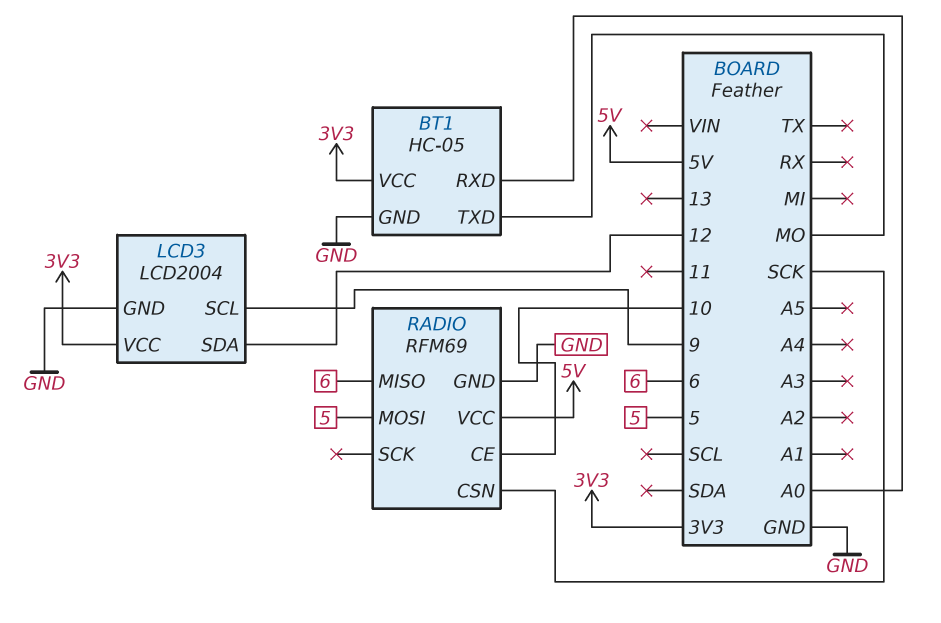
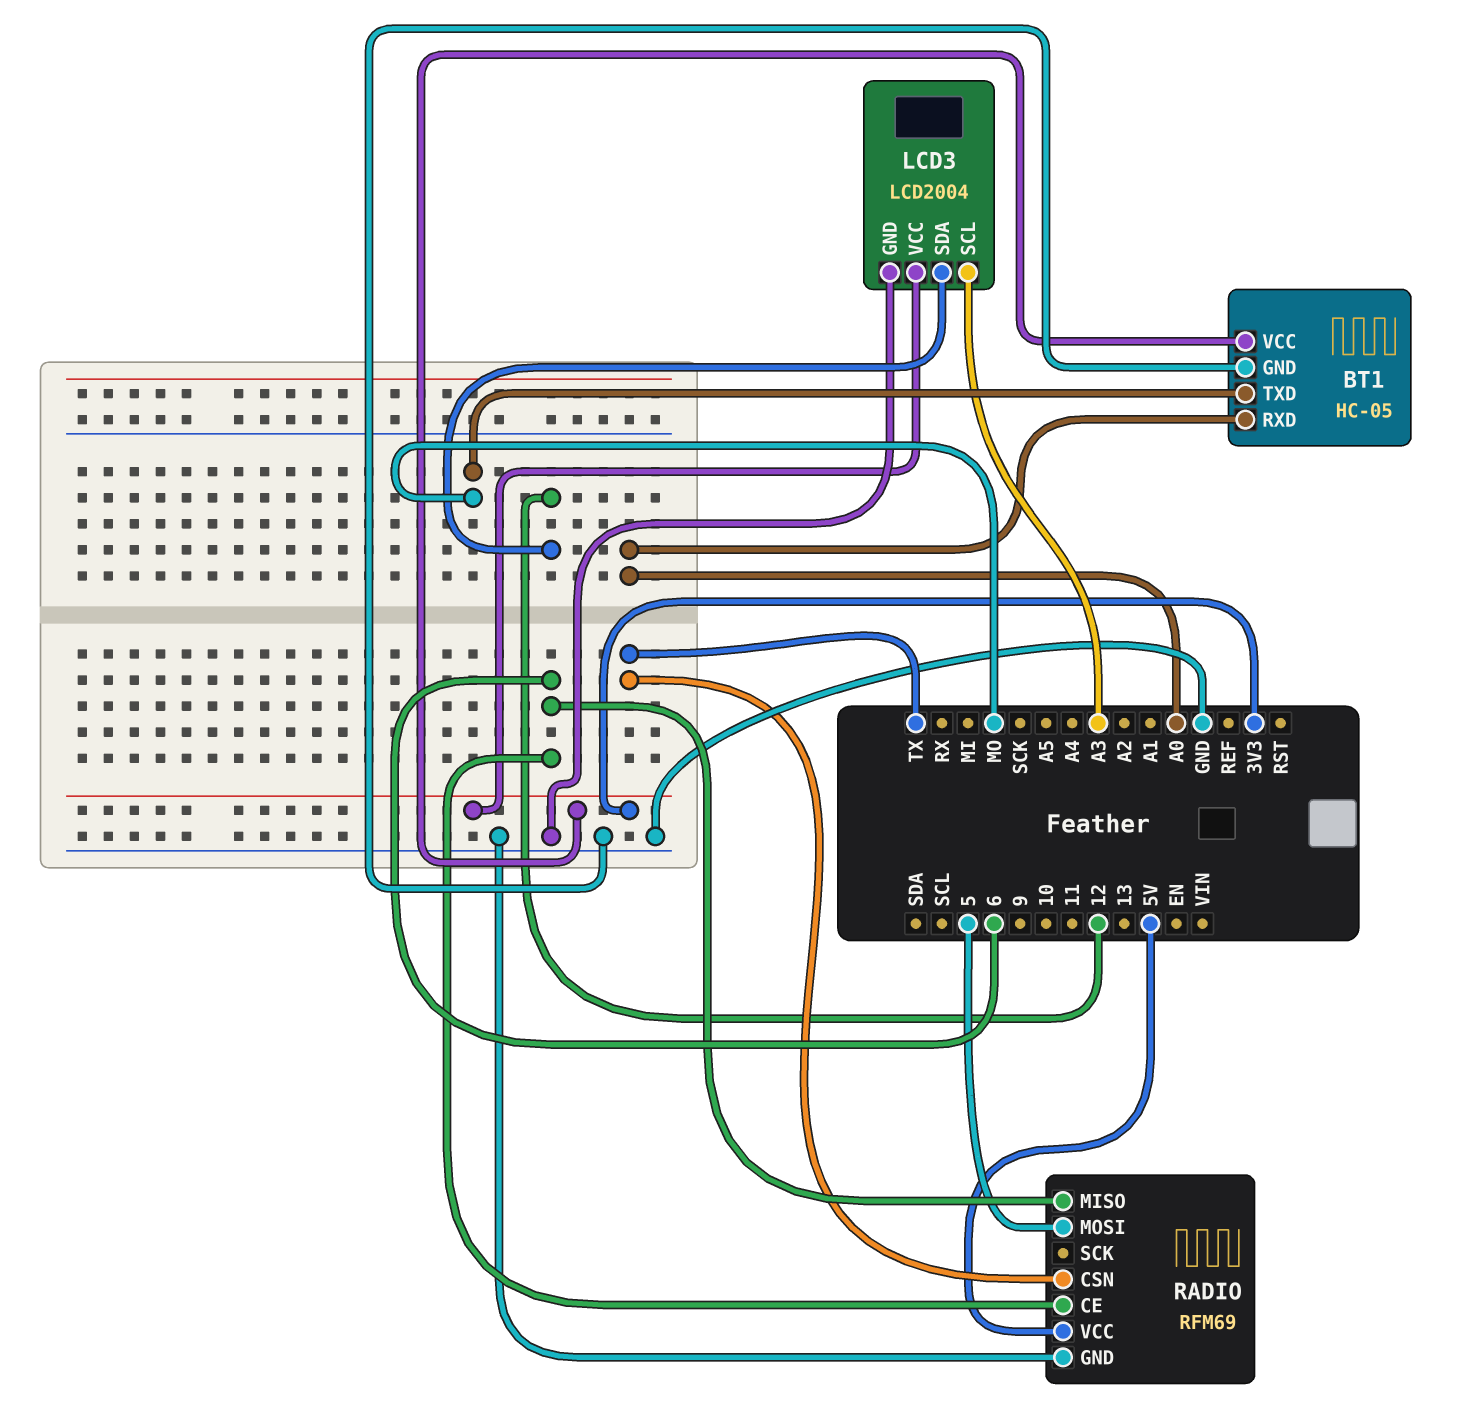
LCD3 pin SCL: 9 -> A3
RADIO pin CE: 10 -> 6
RADIO pin CSN: SCK -> TX

